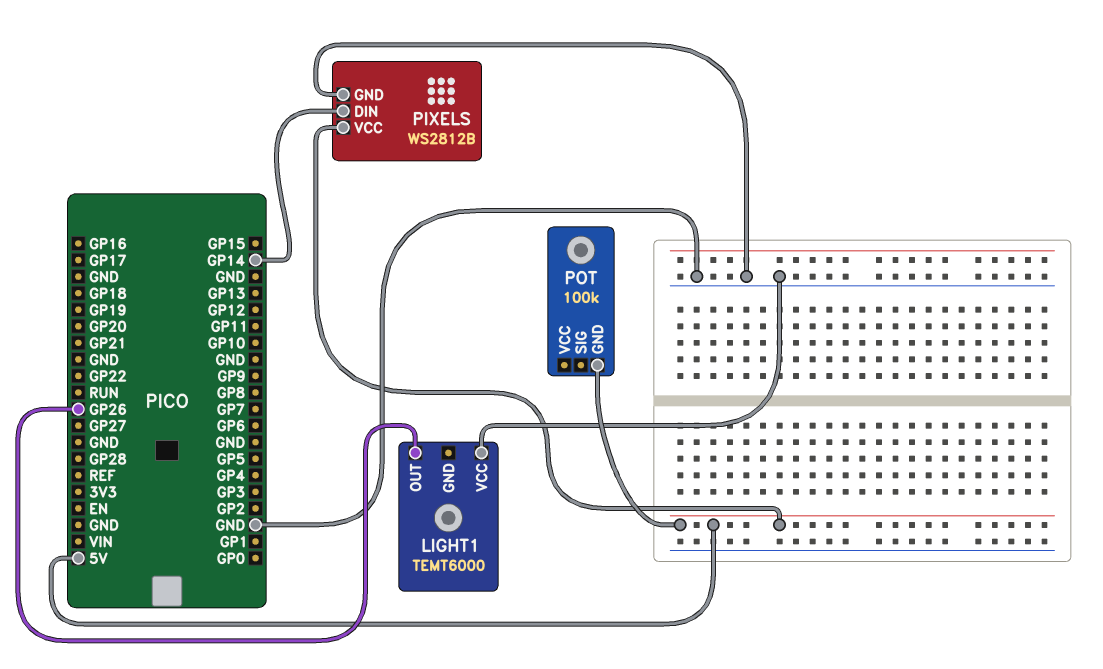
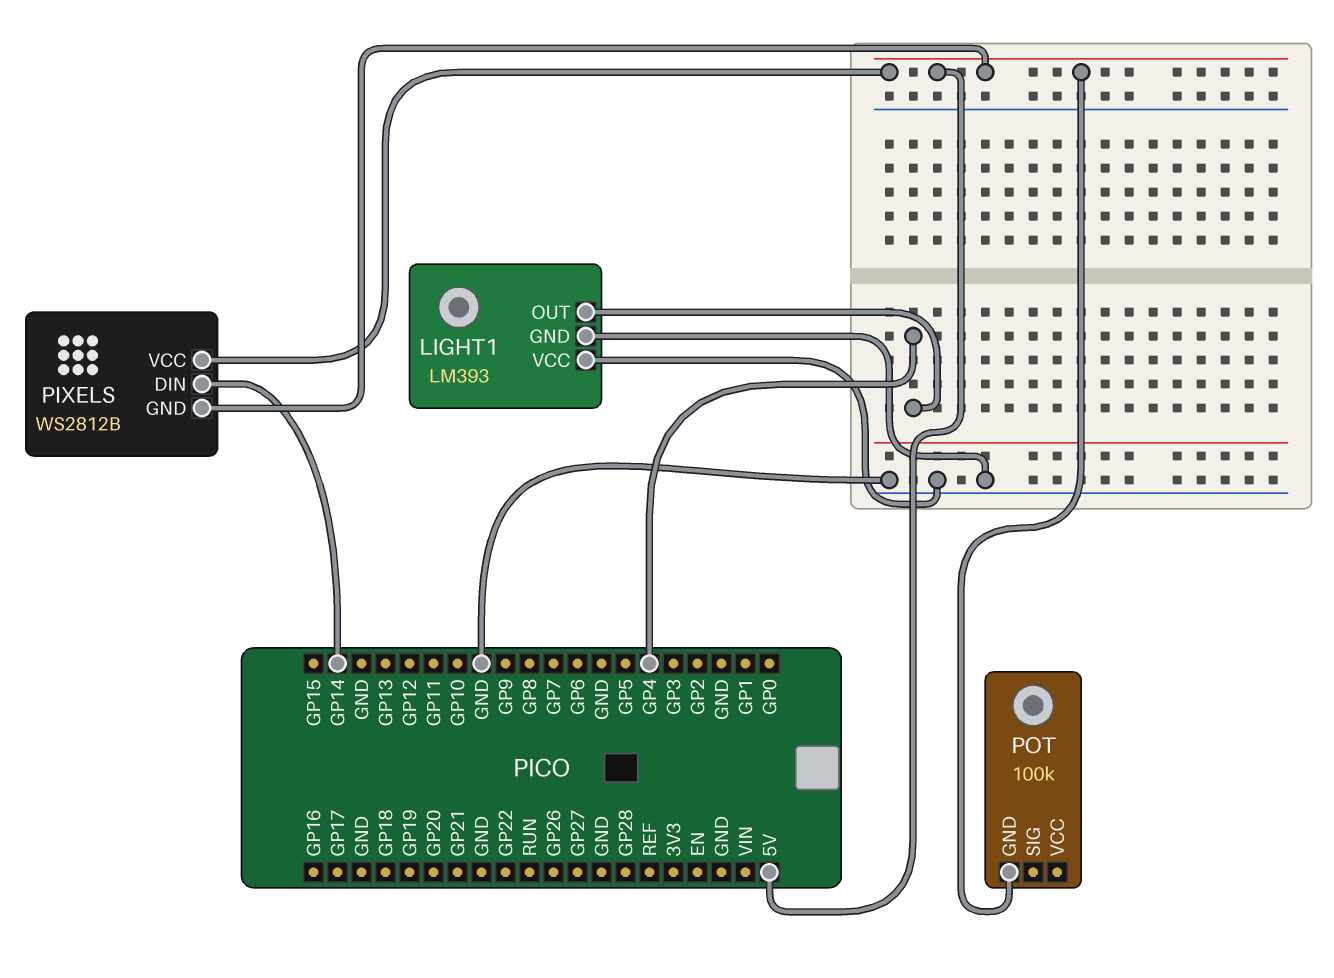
LIGHT1: TEMT6000 -> LM393
LIGHT1 pin GND: none -> GND
LIGHT1 pin OUT: GP26 -> GP4
PIXELS pin GND: GND -> 5V

